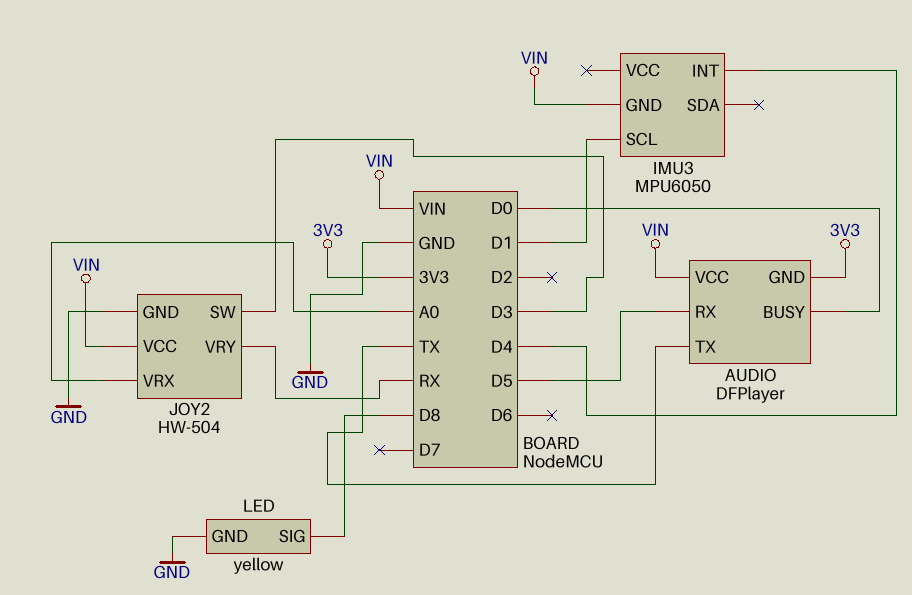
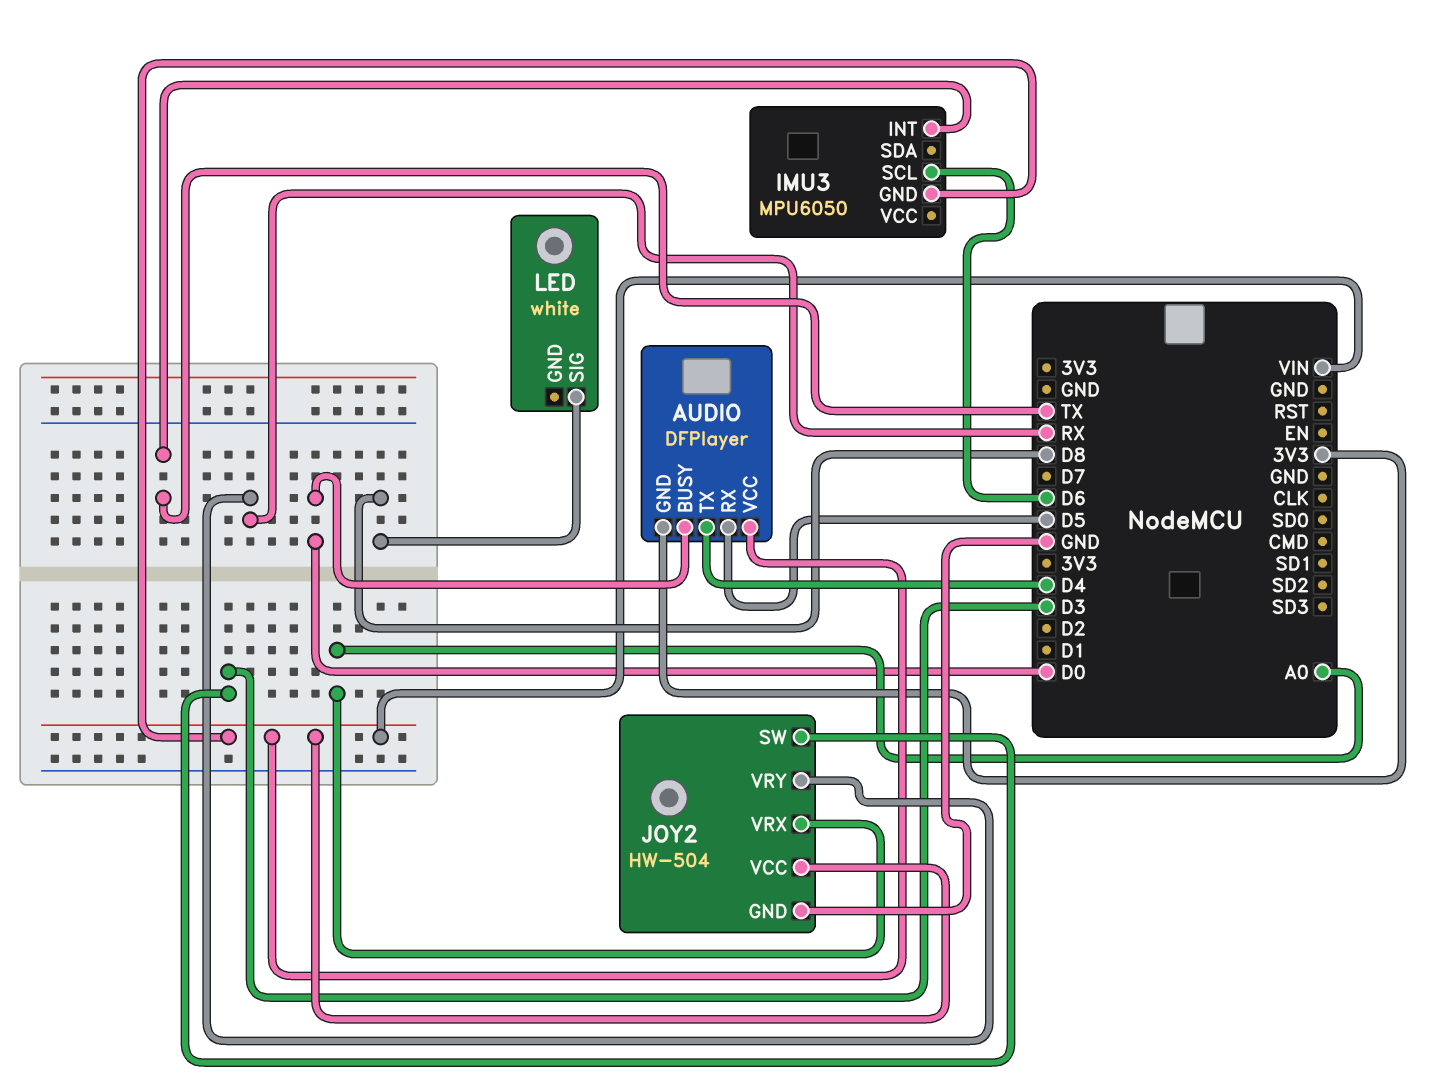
AUDIO pin TX: TX -> D4
IMU3 pin INT: D4 -> TX
IMU3 pin SCL: D1 -> D6
LED: yellow -> white
LED pin GND: GND -> none

